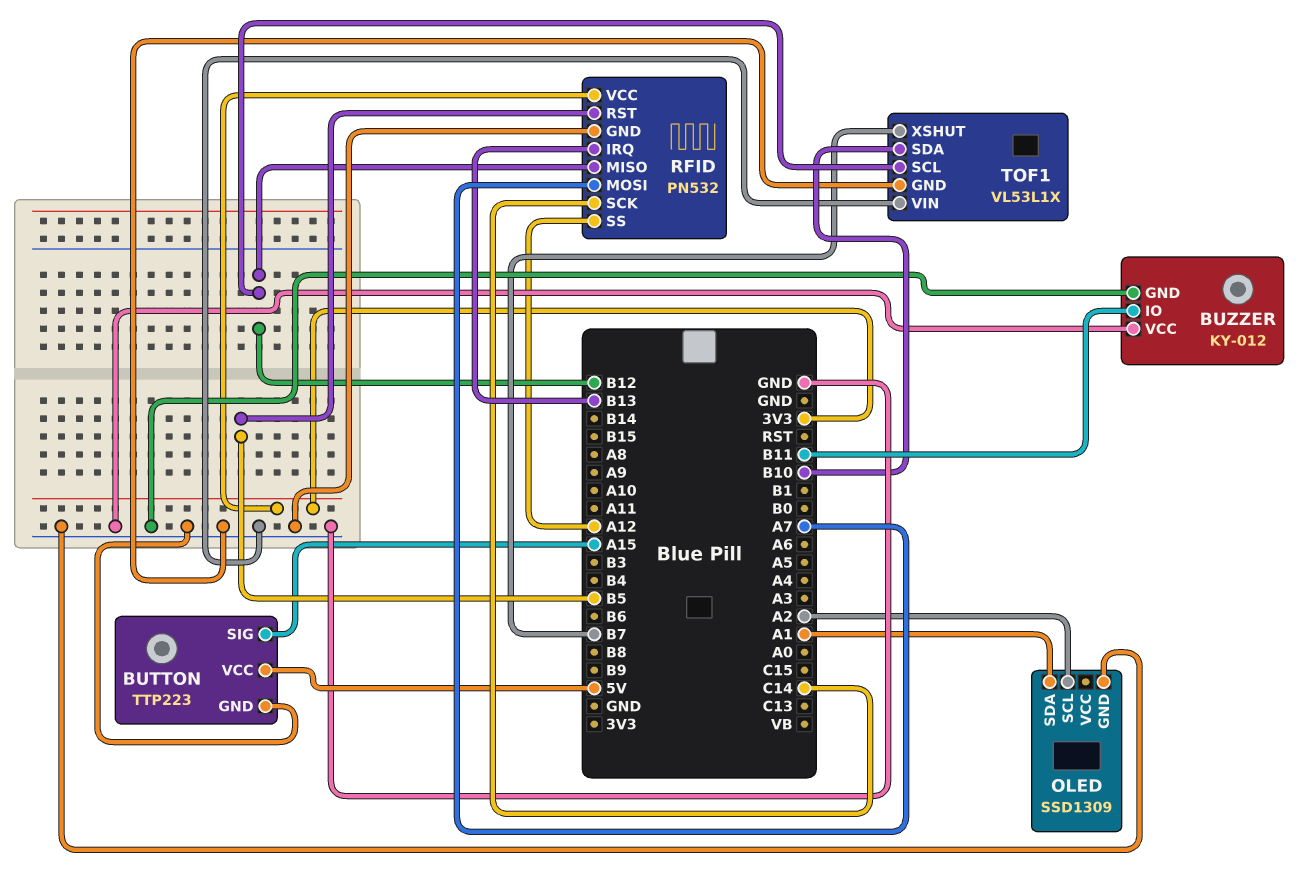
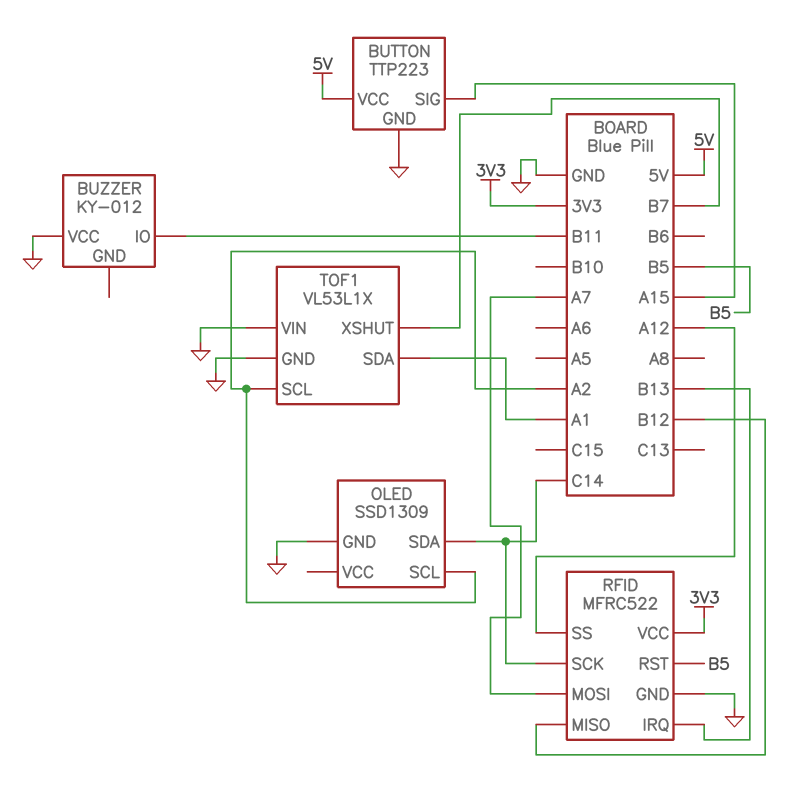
BUZZER pin GND: GND -> none
OLED pin SDA: A1 -> C14
RFID: PN532 -> MFRC522
TOF1 pin SCL: B12 -> A2
TOF1 pin SDA: B10 -> A1

